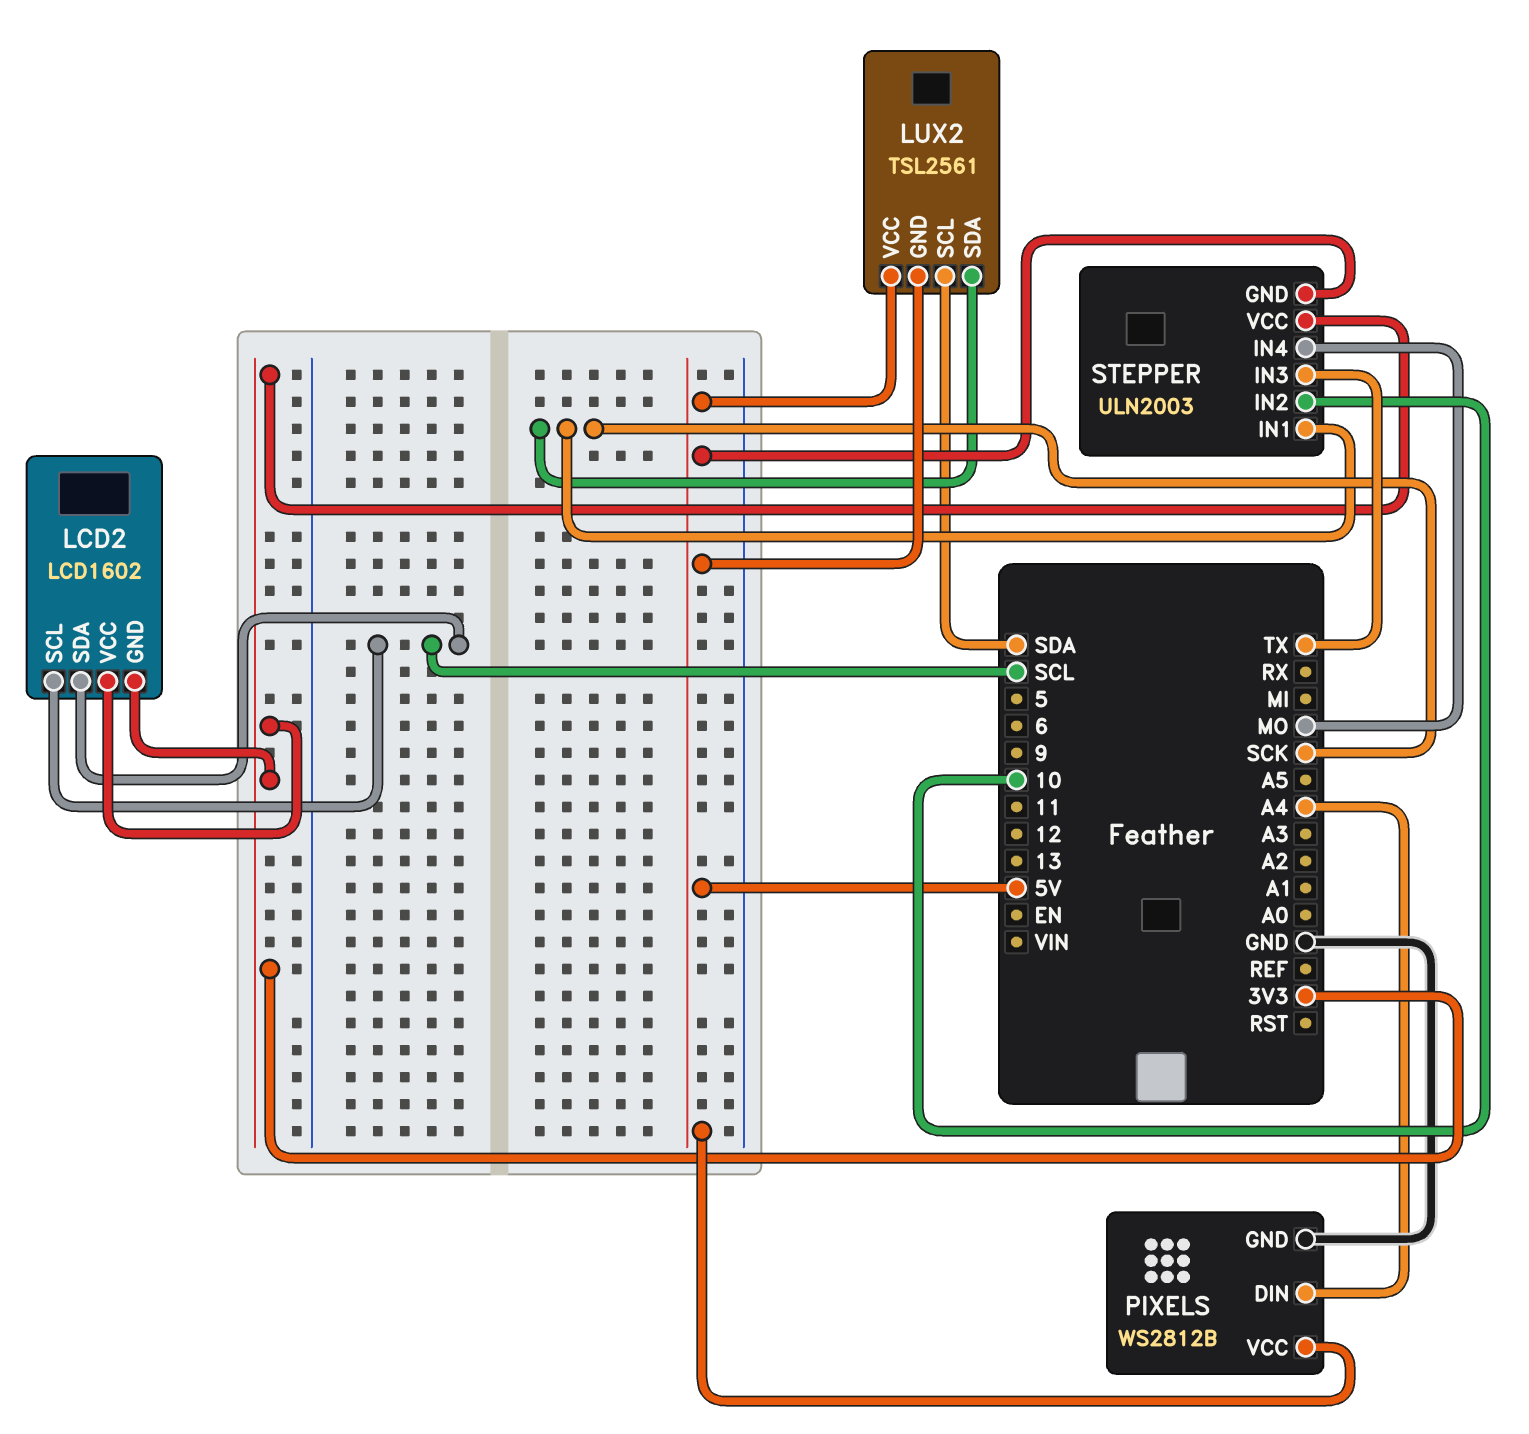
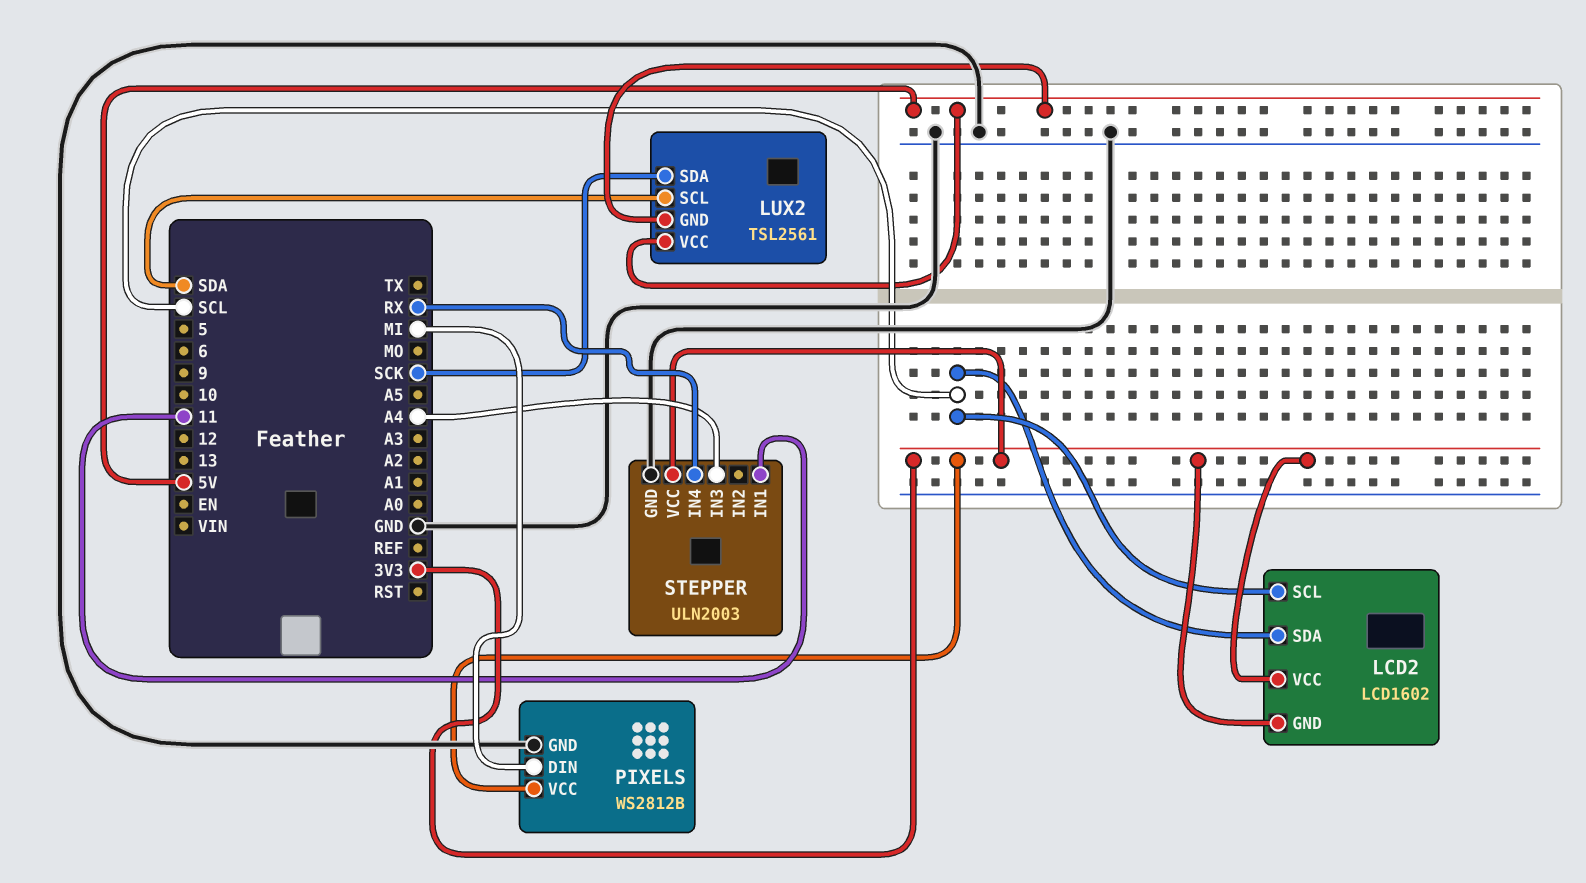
PIXELS pin DIN: A4 -> MI
PIXELS pin VCC: 5V -> 3V3
STEPPER pin GND: 5V -> GND
STEPPER pin IN1: SCK -> 11
STEPPER pin IN2: 10 -> none
STEPPER pin IN3: TX -> A4
STEPPER pin IN4: MO -> RX

